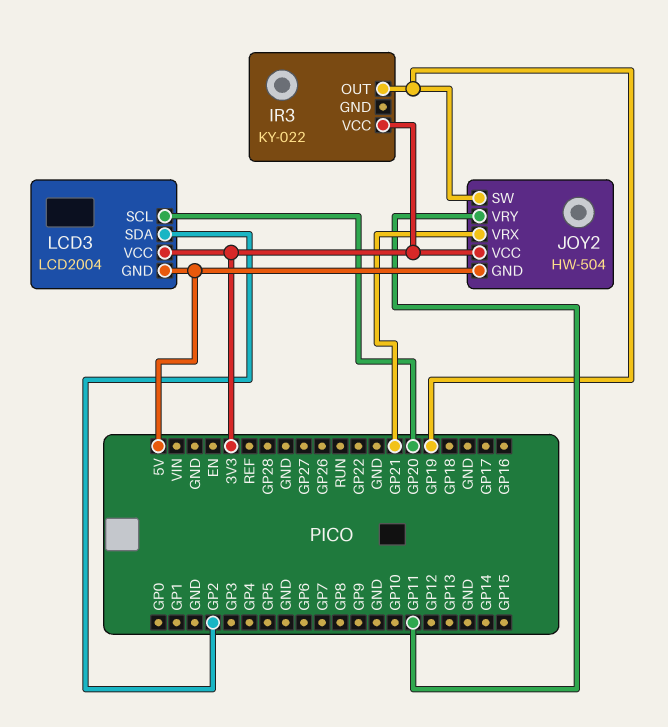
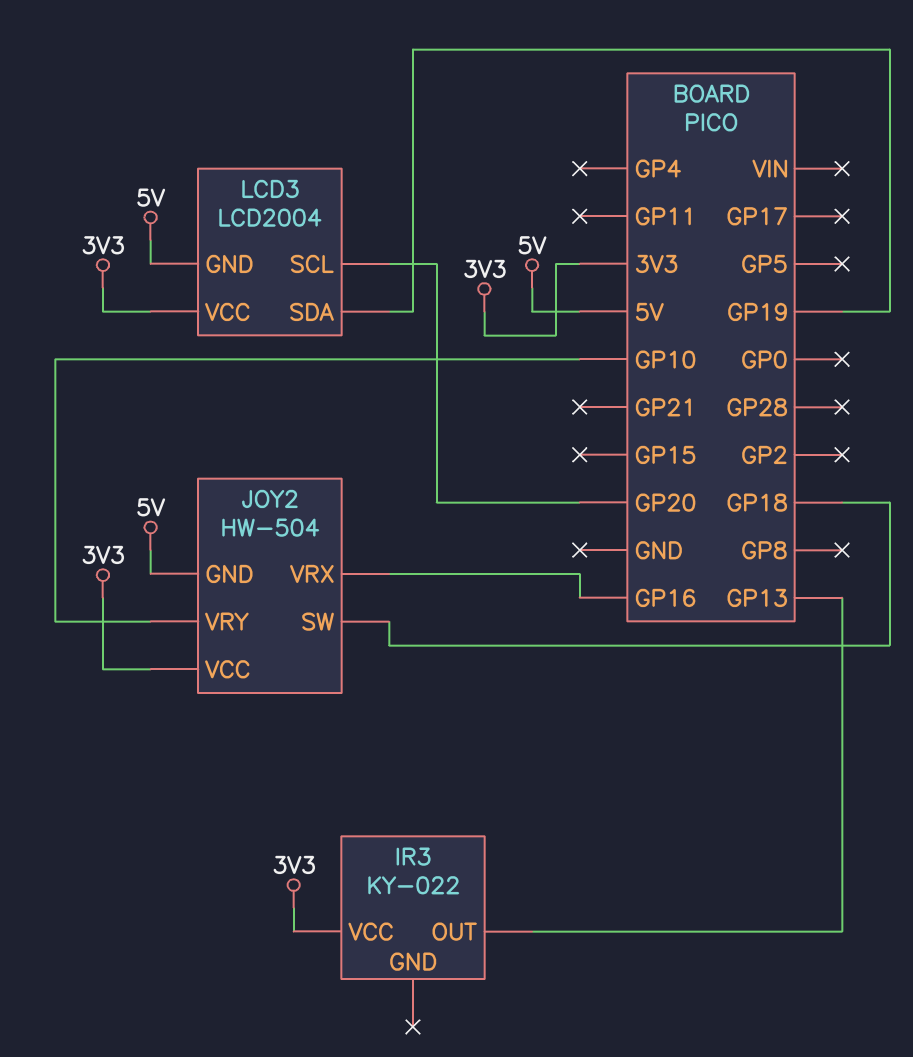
IR3 pin OUT: GP19 -> GP13
JOY2 pin SW: GP19 -> GP18
JOY2 pin VRX: GP21 -> GP16
JOY2 pin VRY: GP11 -> GP10
LCD3 pin SDA: GP2 -> GP19

